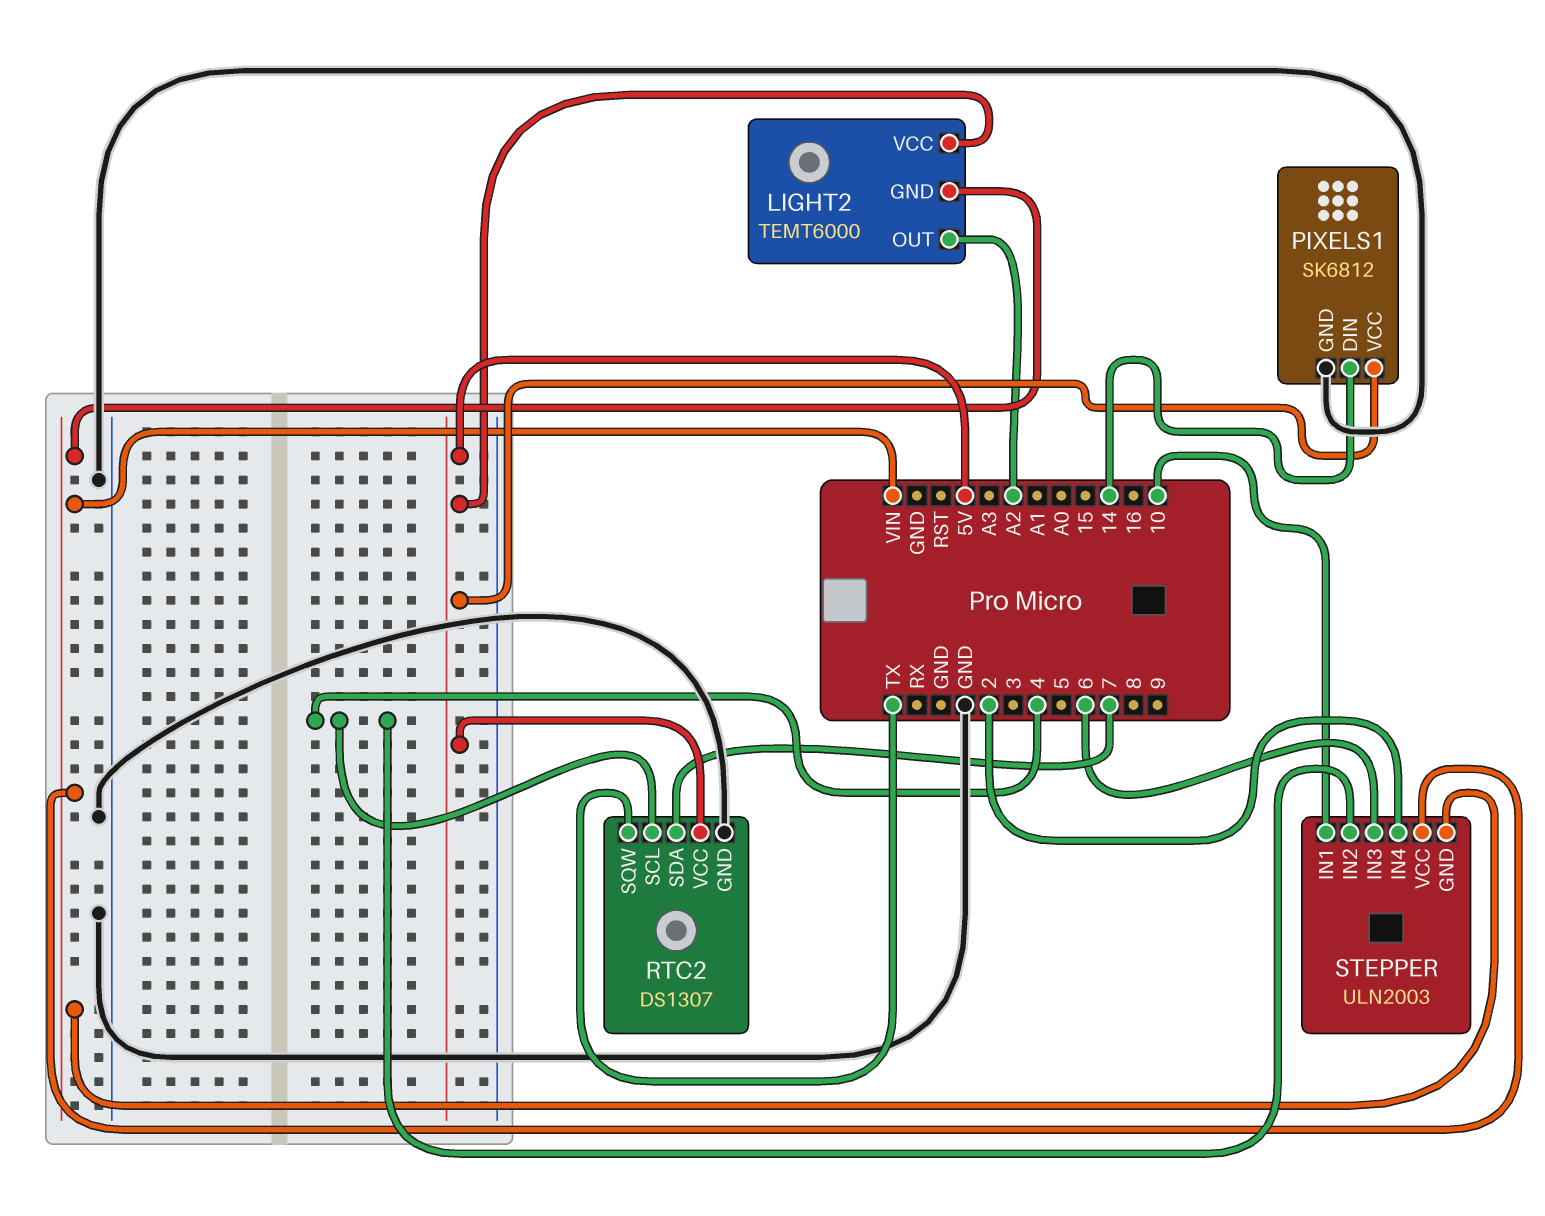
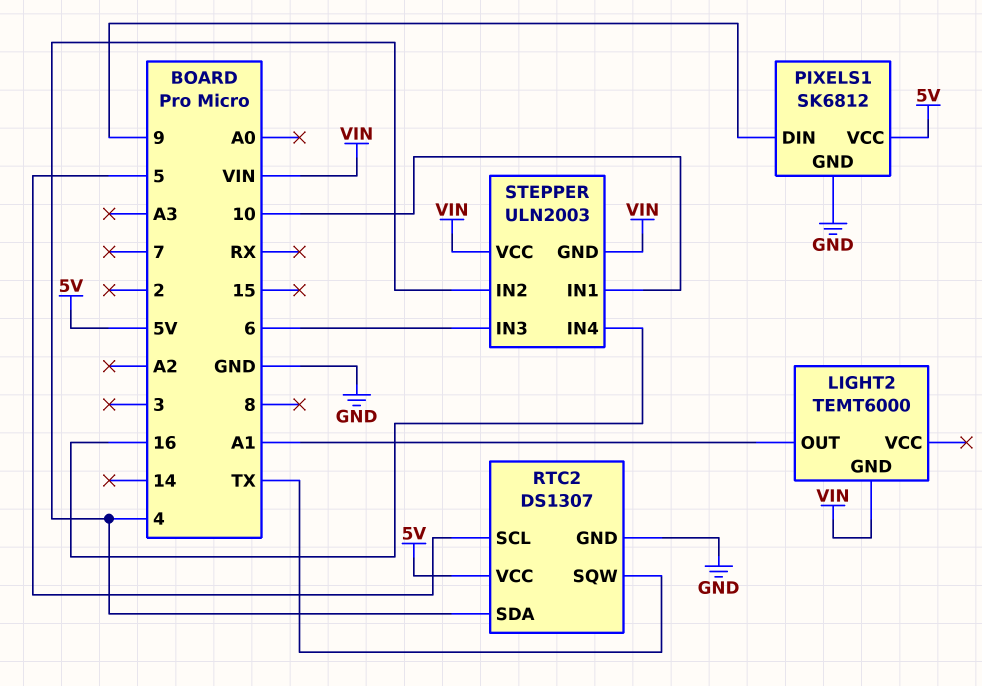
LIGHT2 pin OUT: A2 -> A1
LIGHT2 pin VCC: 5V -> none
PIXELS1 pin DIN: 14 -> 9
RTC2 pin SCL: 4 -> 5
RTC2 pin SDA: 7 -> 4
STEPPER pin IN4: 2 -> 16

